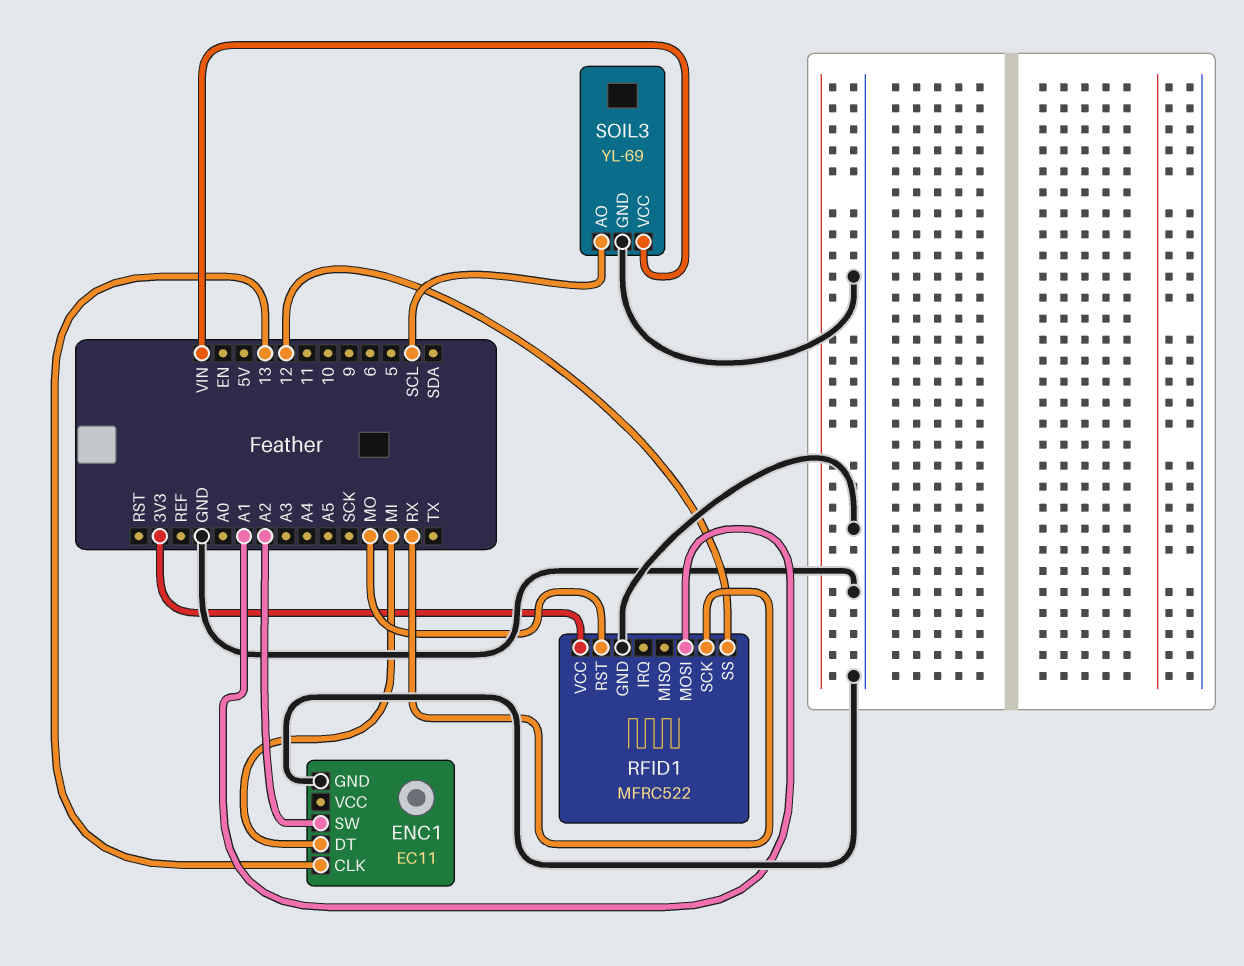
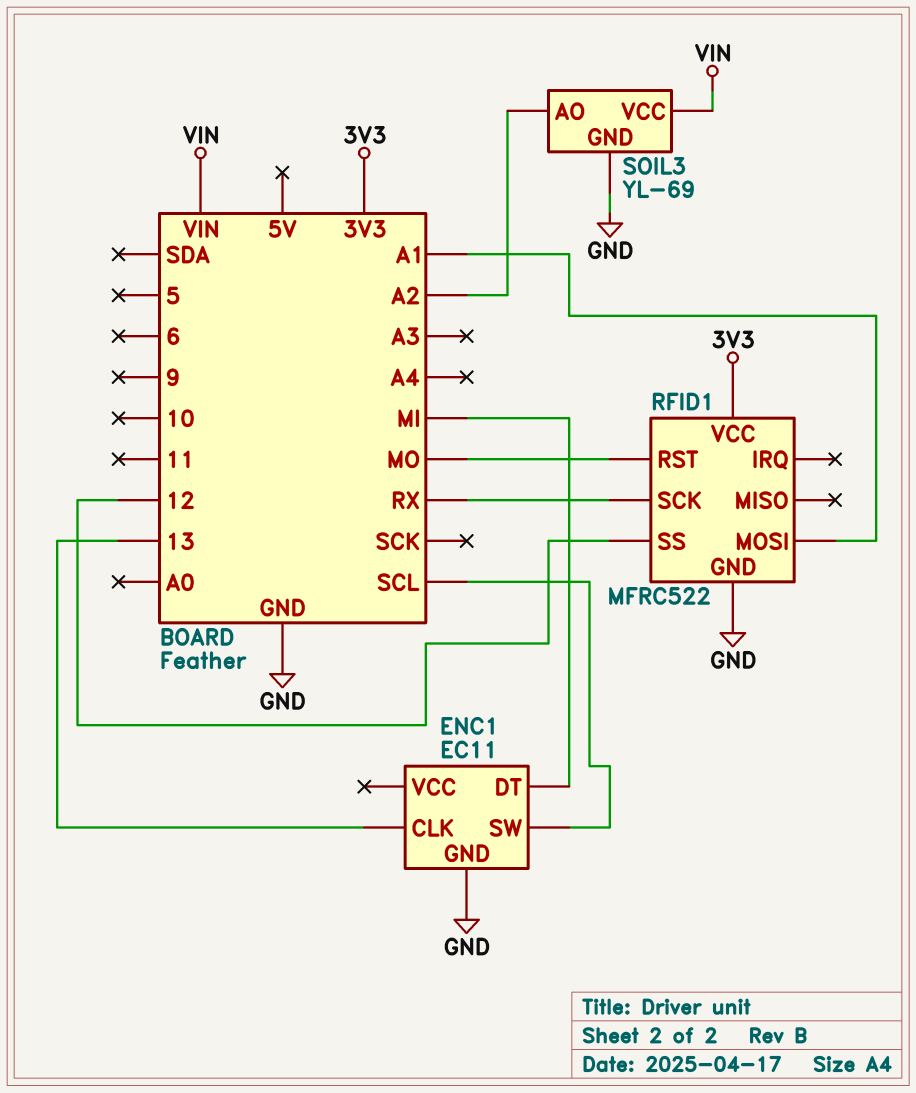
ENC1 pin SW: A2 -> SCL
SOIL3 pin AO: SCL -> A2

